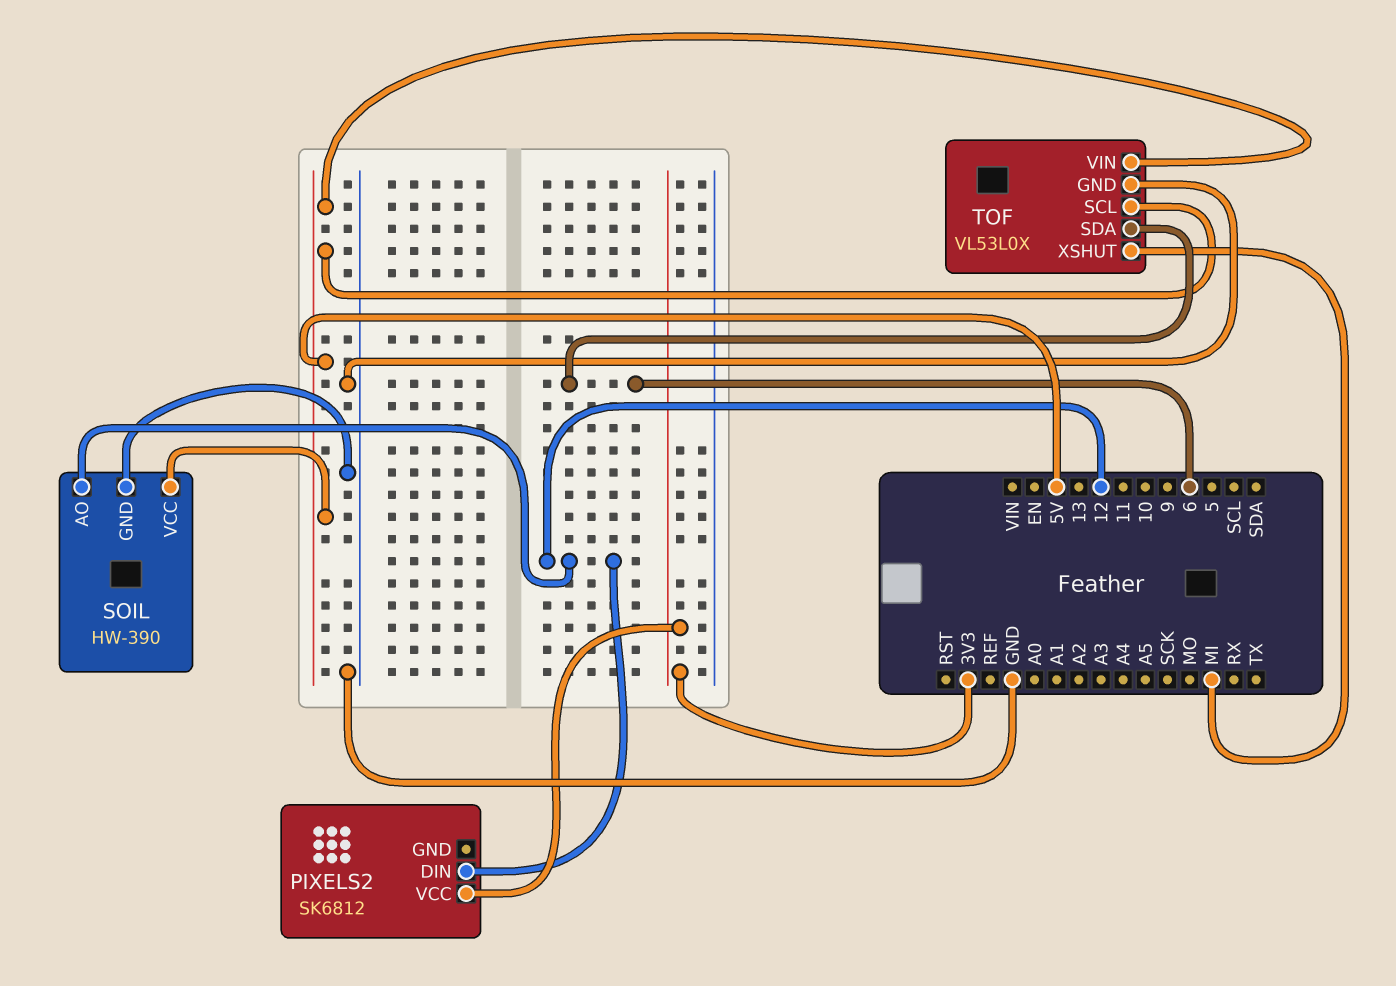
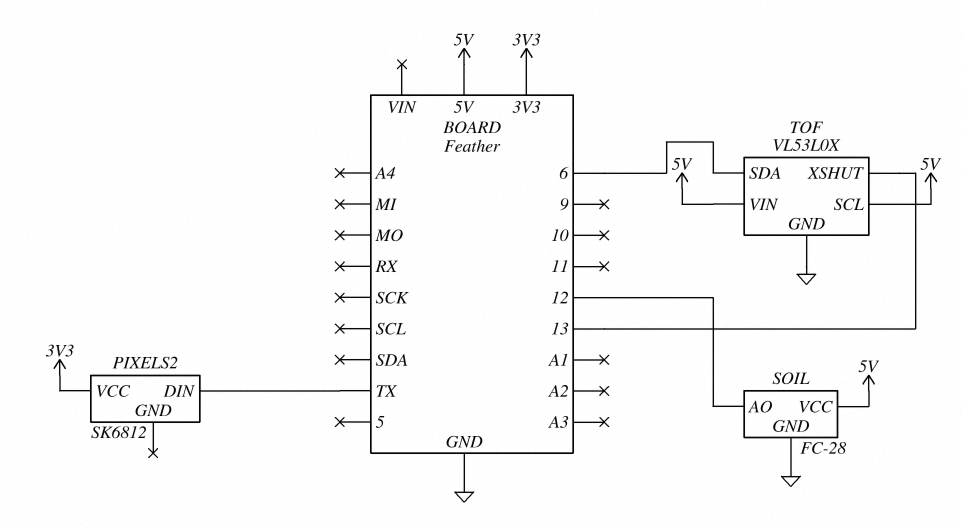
PIXELS2 pin DIN: 12 -> TX
SOIL: HW-390 -> FC-28
TOF pin XSHUT: MI -> 13

